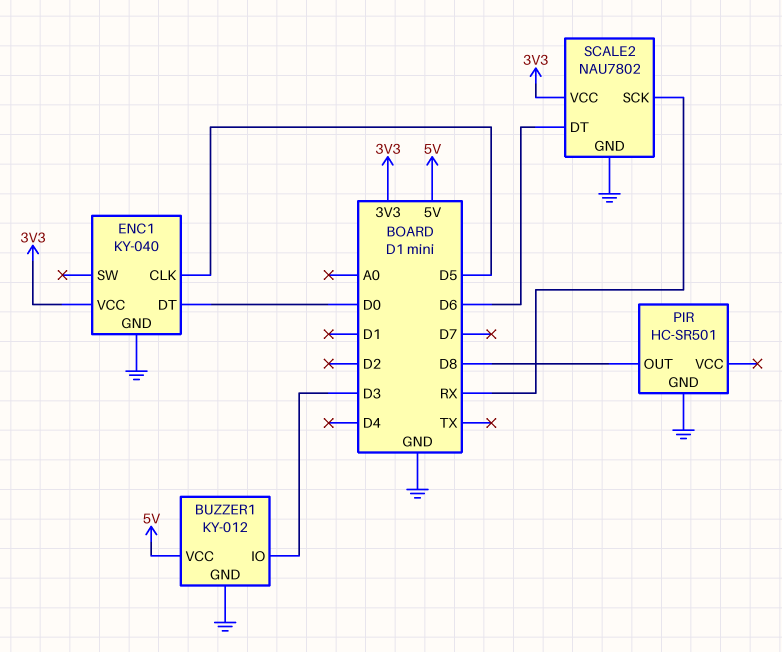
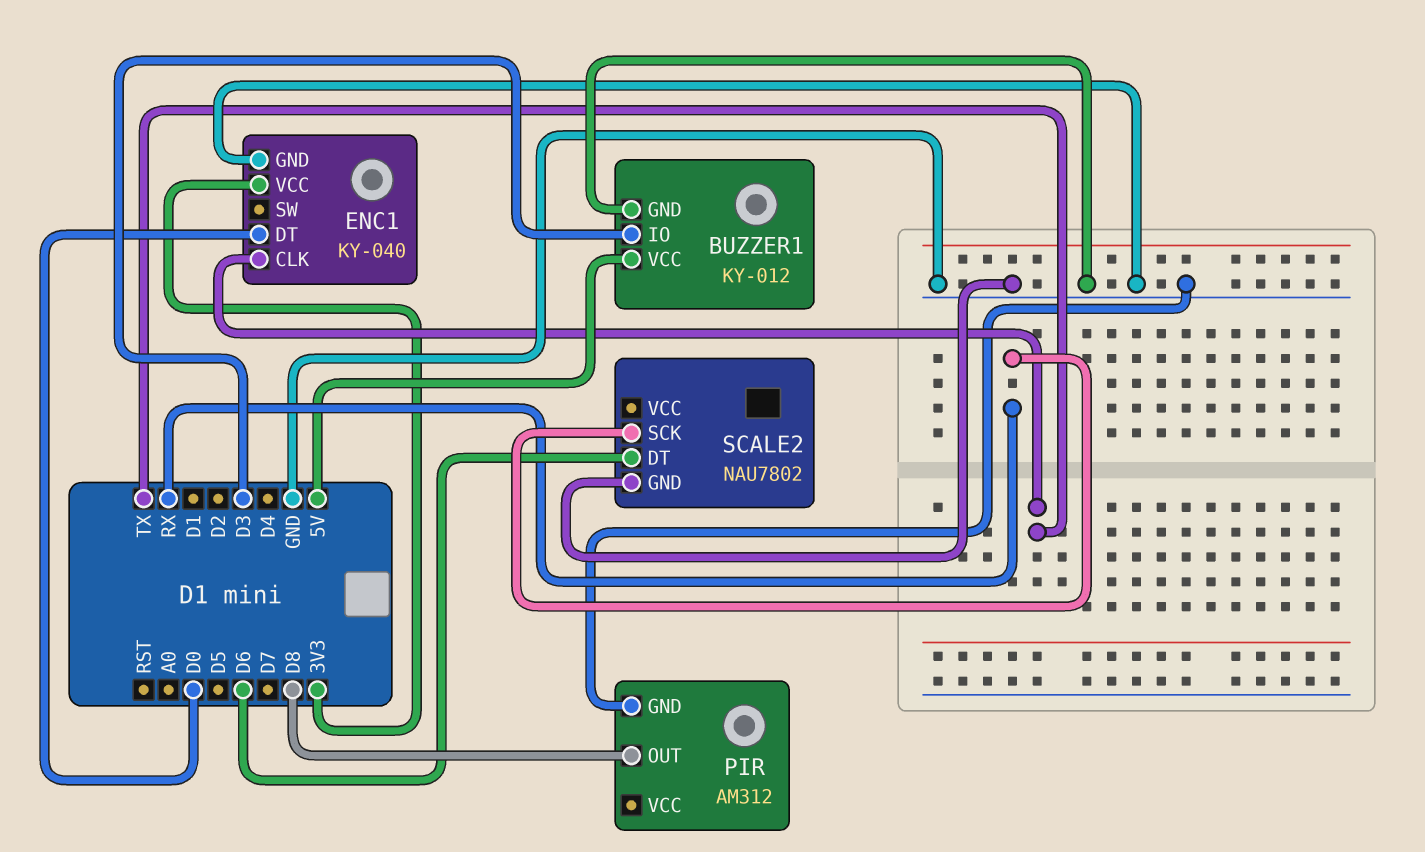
ENC1 pin CLK: D5 -> TX
PIR: HC-SR501 -> AM312
SCALE2 pin VCC: 3V3 -> none

